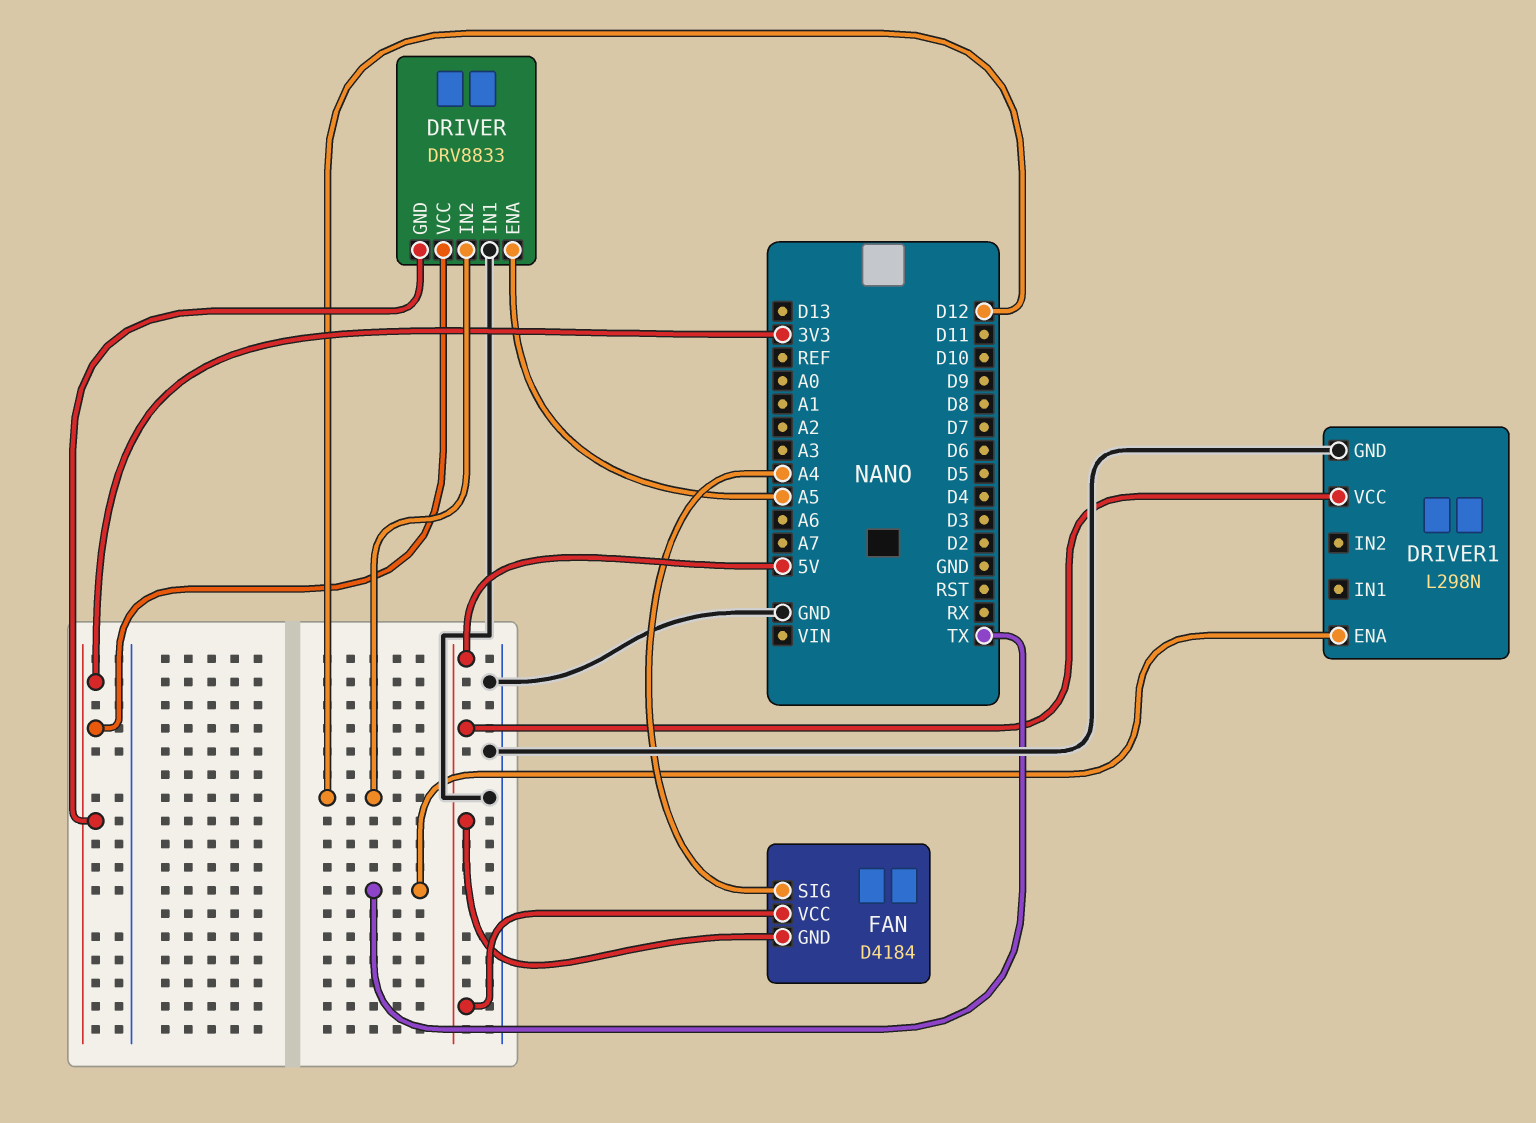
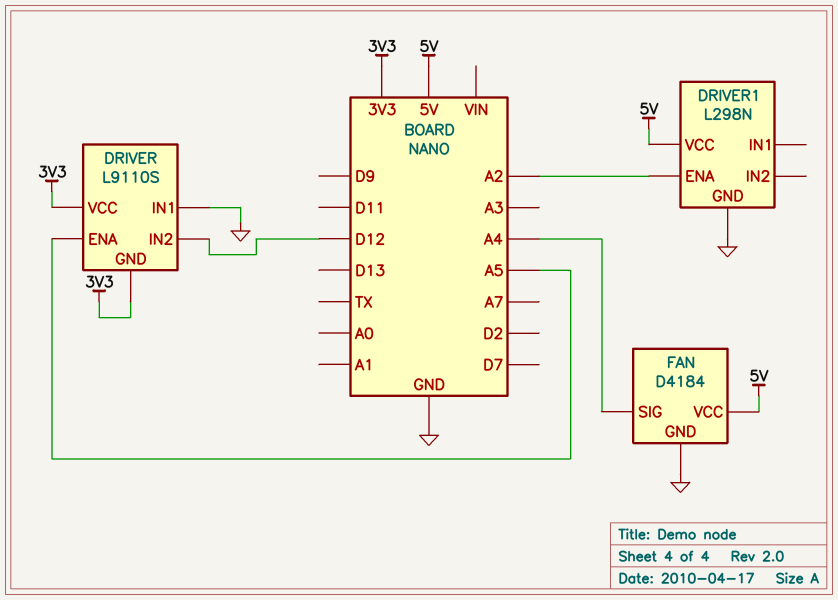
DRIVER: DRV8833 -> L9110S
DRIVER1 pin ENA: TX -> A2
FAN pin GND: 5V -> GND

